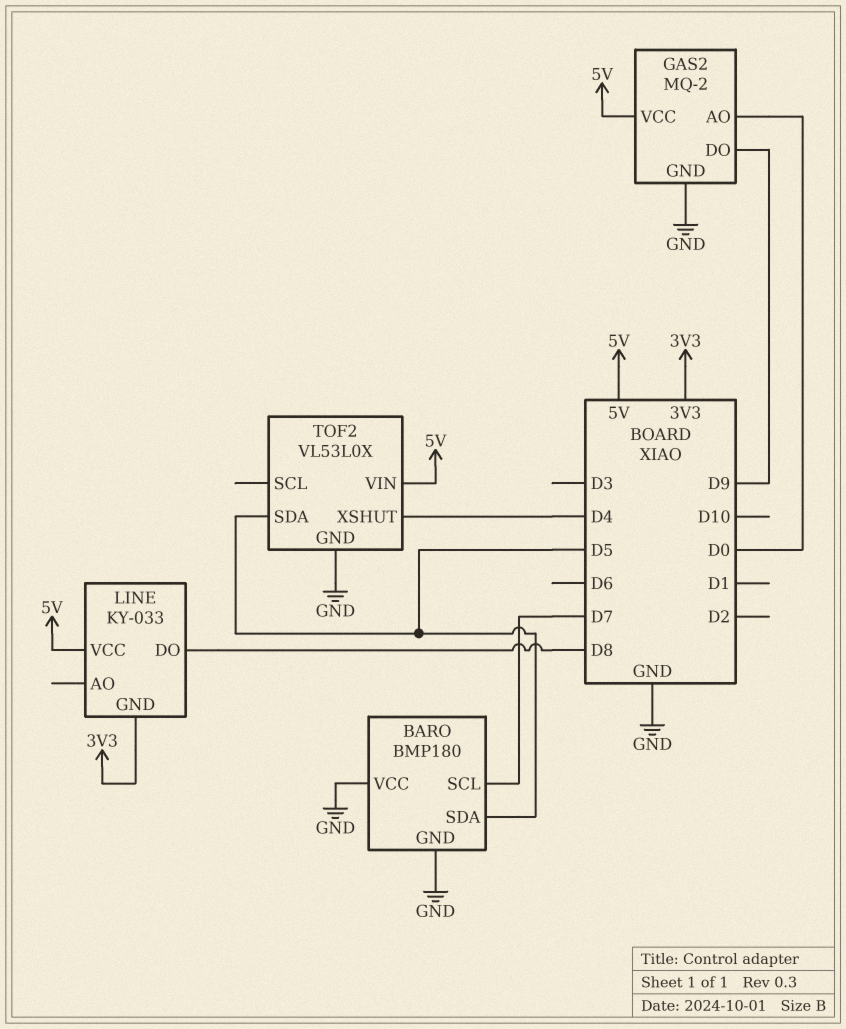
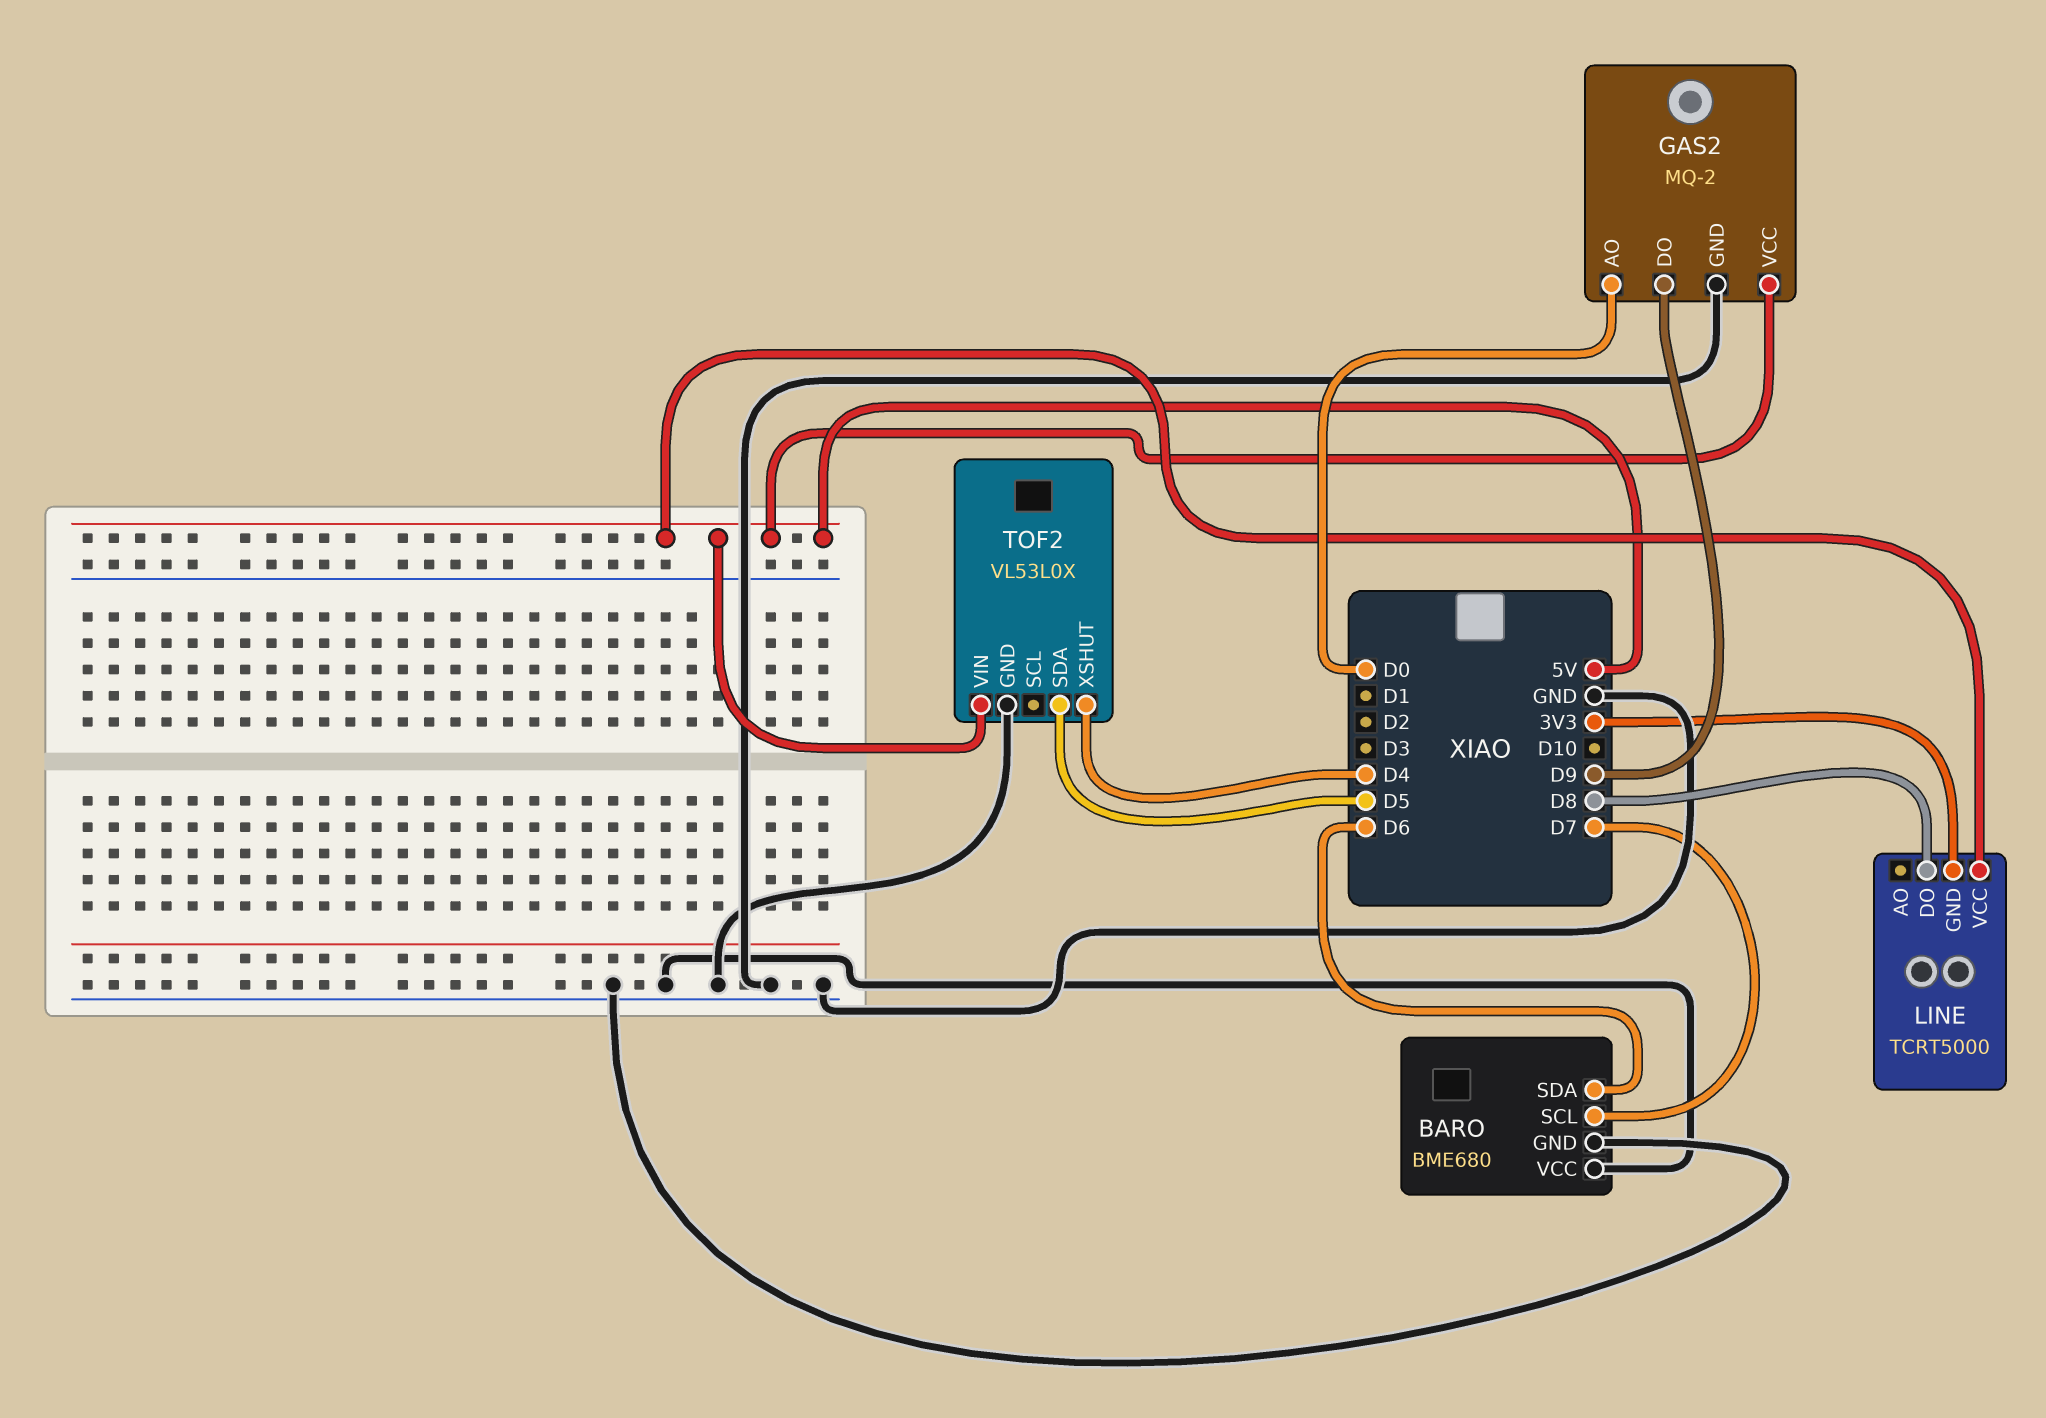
BARO: BMP180 -> BME680
BARO pin SDA: D5 -> D6
LINE: KY-033 -> TCRT5000

